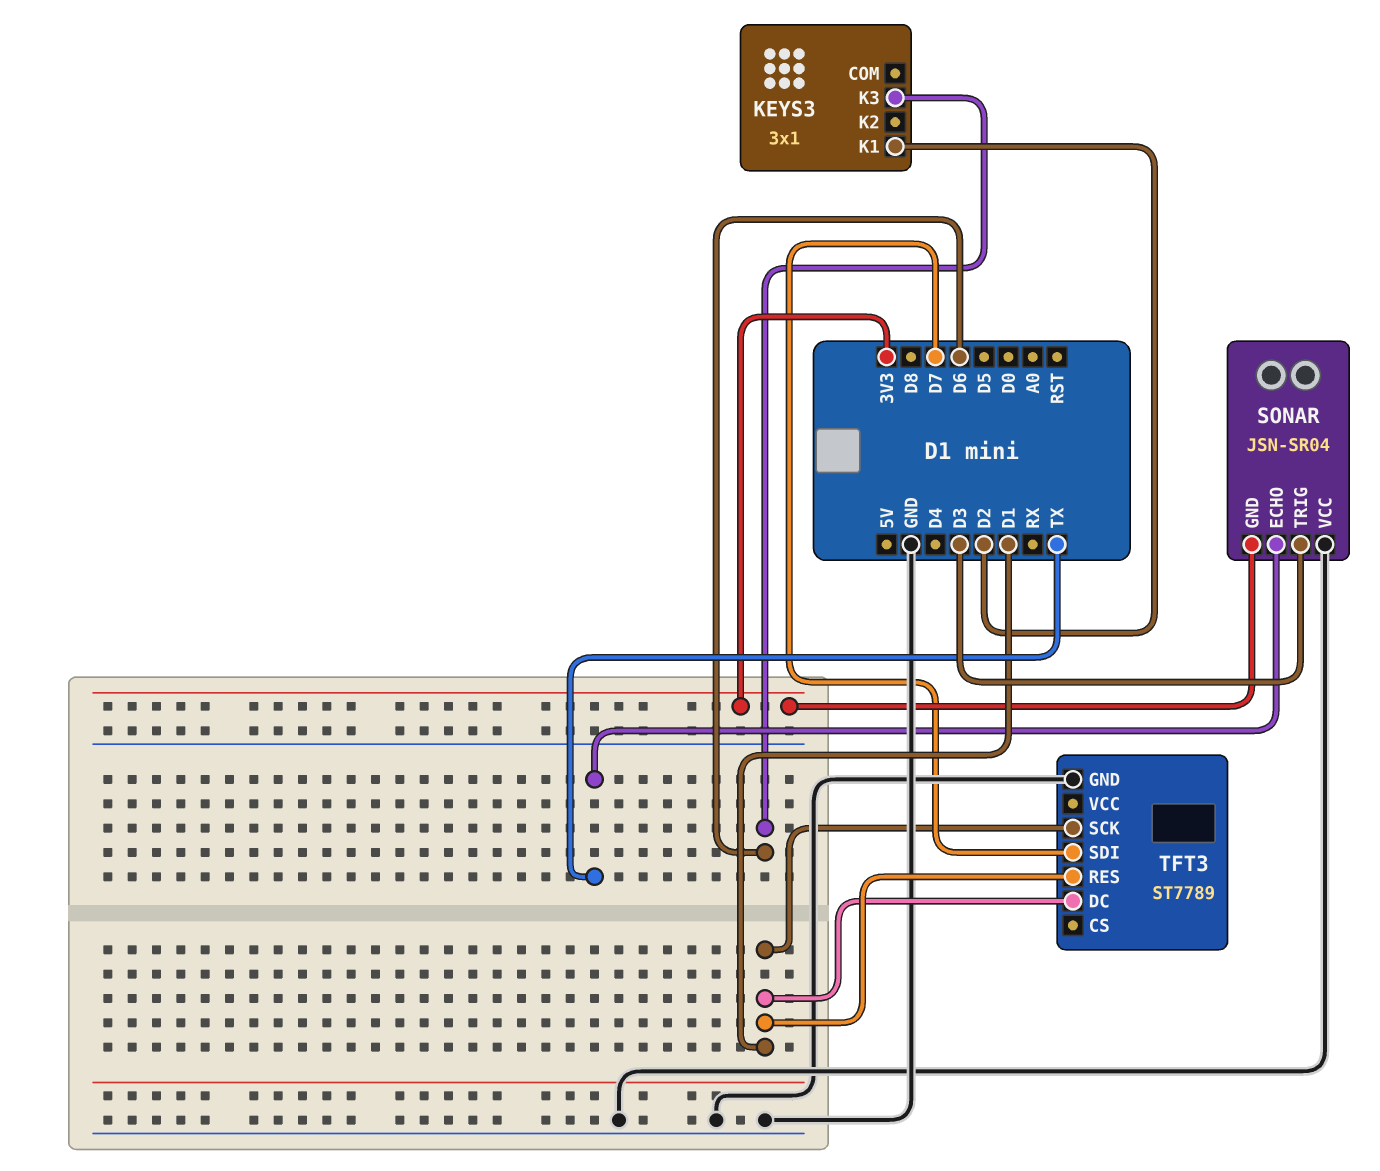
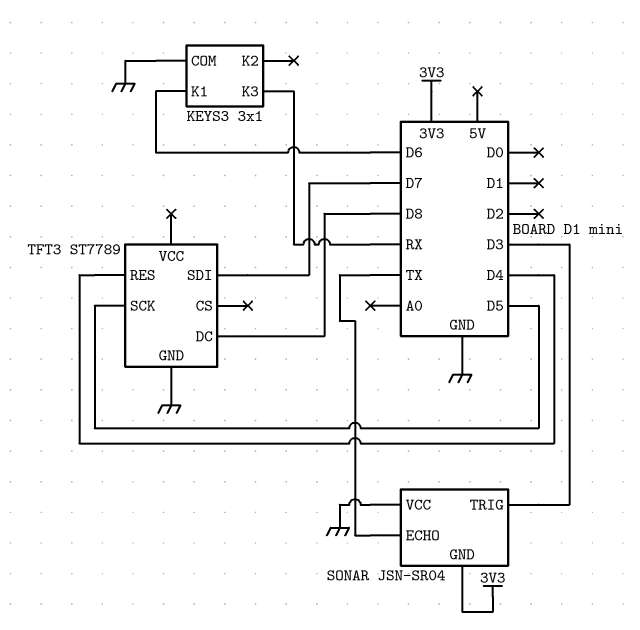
KEYS3 pin COM: none -> GND
KEYS3 pin K1: D2 -> D6
KEYS3 pin K3: D6 -> RX
TFT3 pin DC: D1 -> D8
TFT3 pin RES: D1 -> D4
TFT3 pin SCK: D1 -> D5

